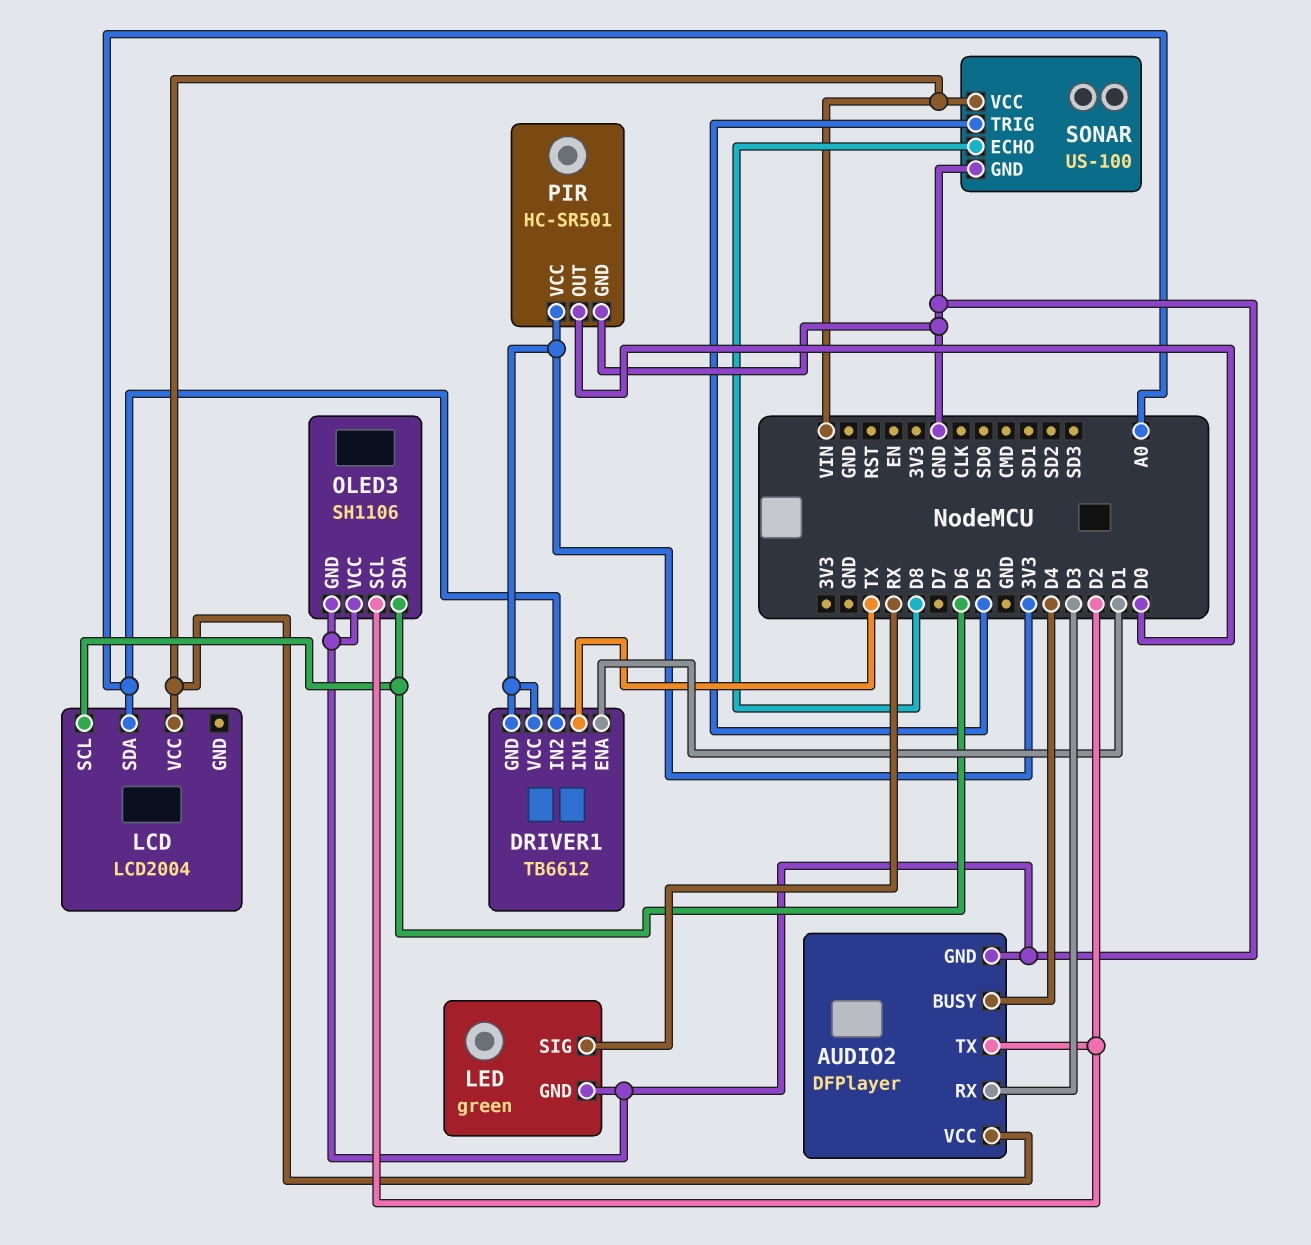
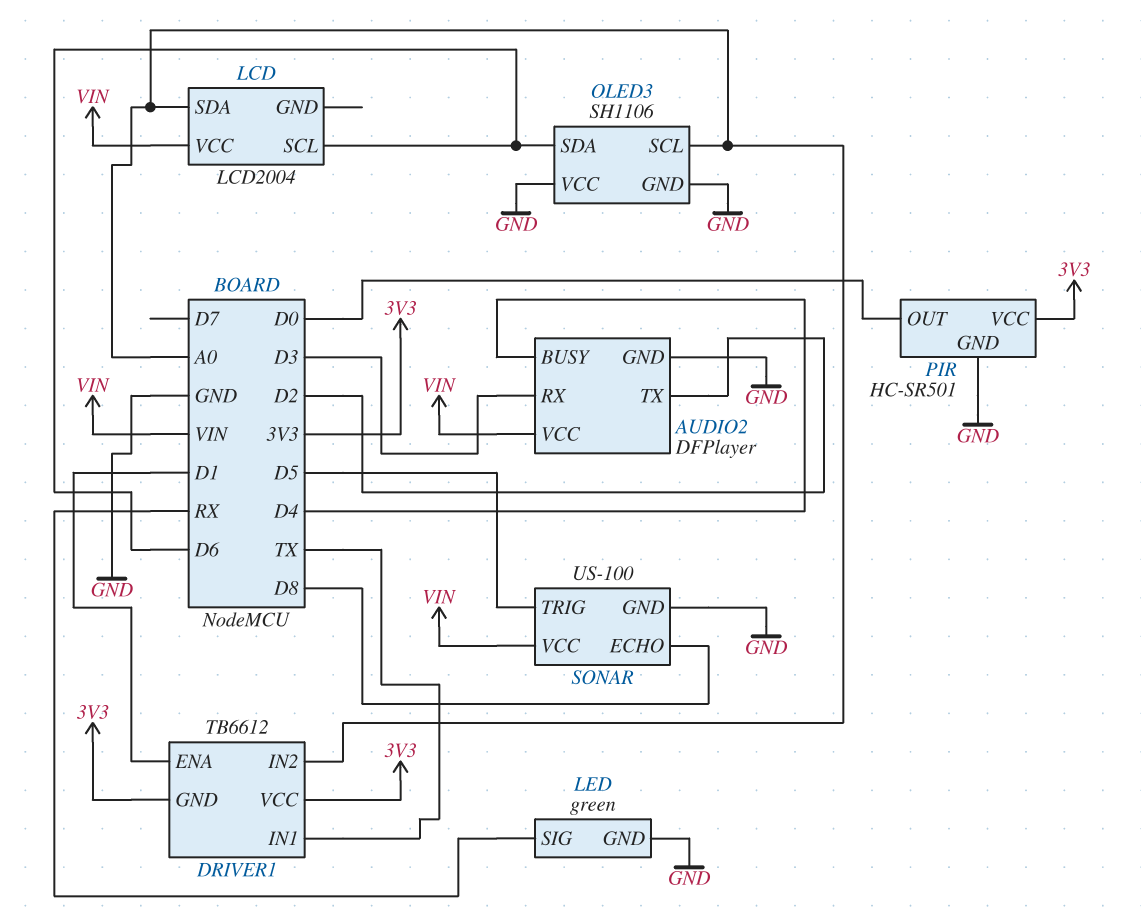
OLED3 pin SCL: D2 -> A0

